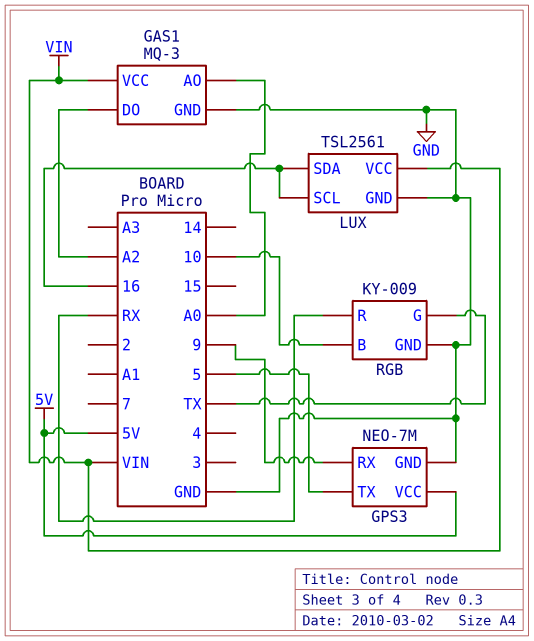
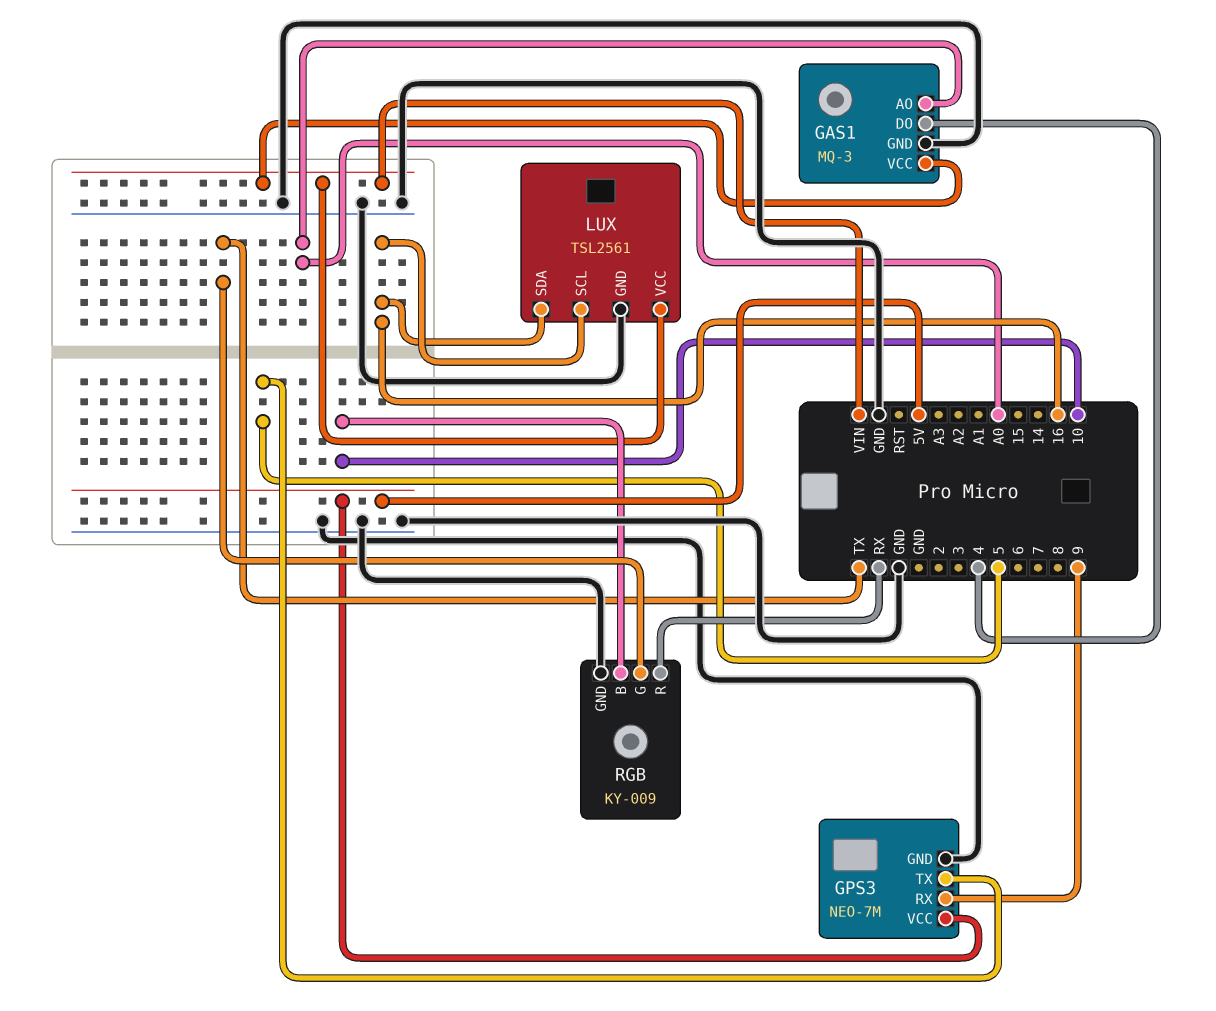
GAS1 pin DO: A2 -> 4

